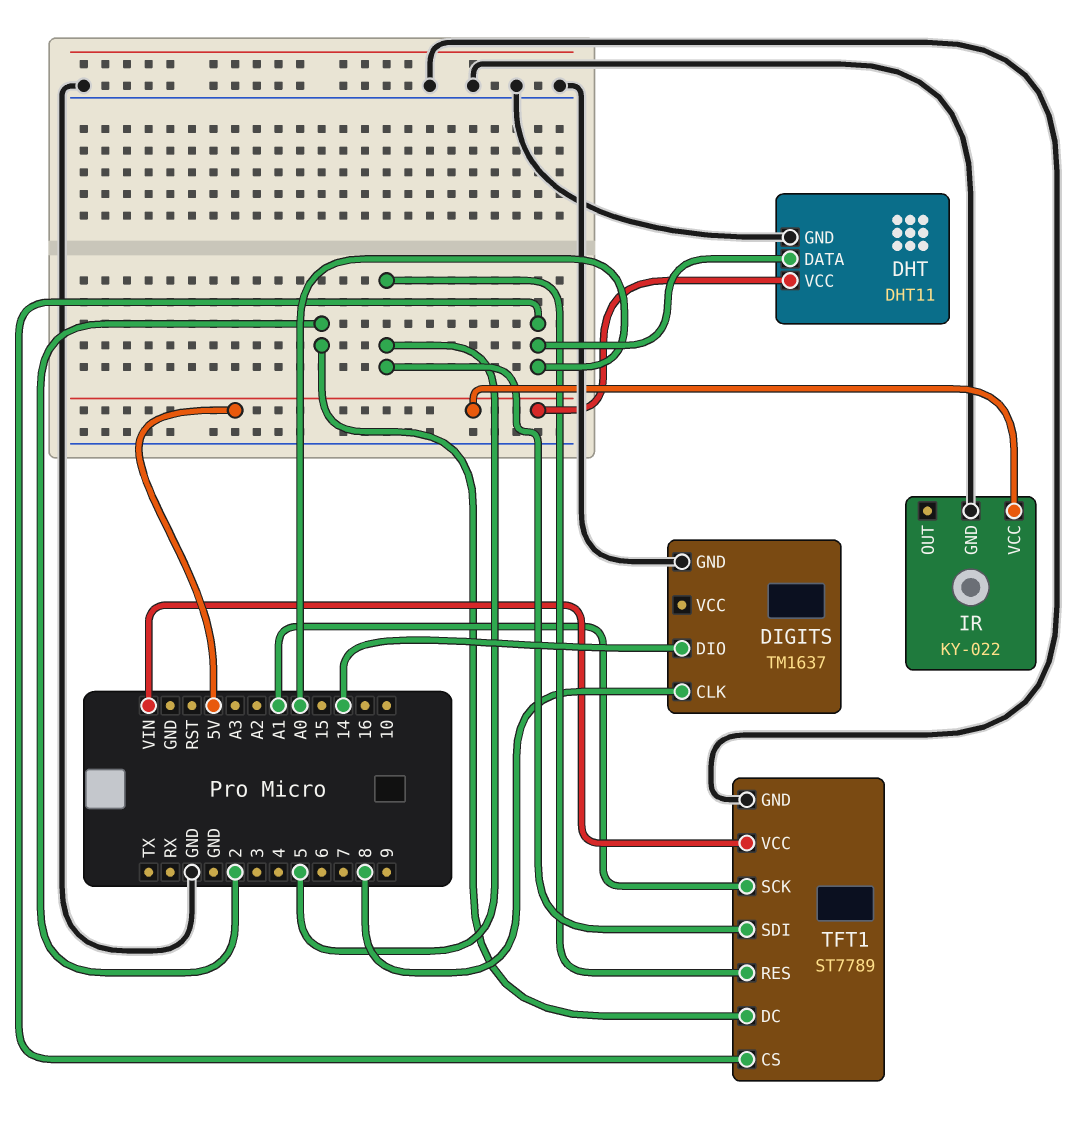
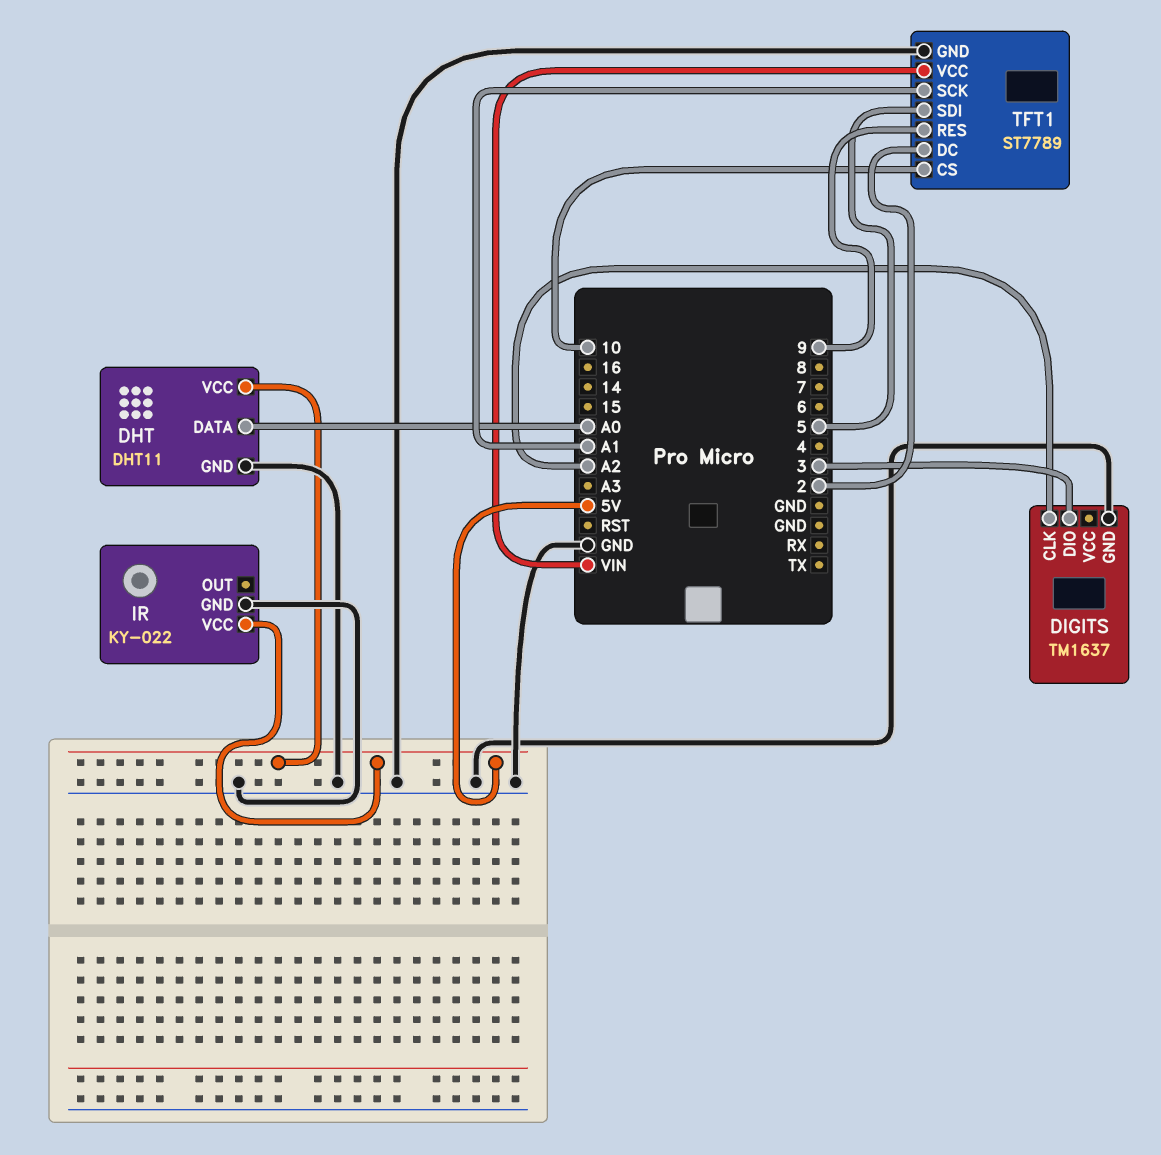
DIGITS pin CLK: 8 -> A2
DIGITS pin DIO: 14 -> 3
TFT1 pin CS: A0 -> 10
TFT1 pin RES: 5 -> 9

